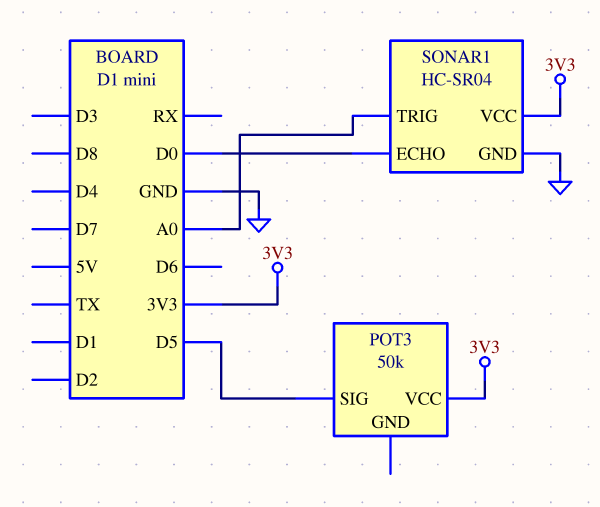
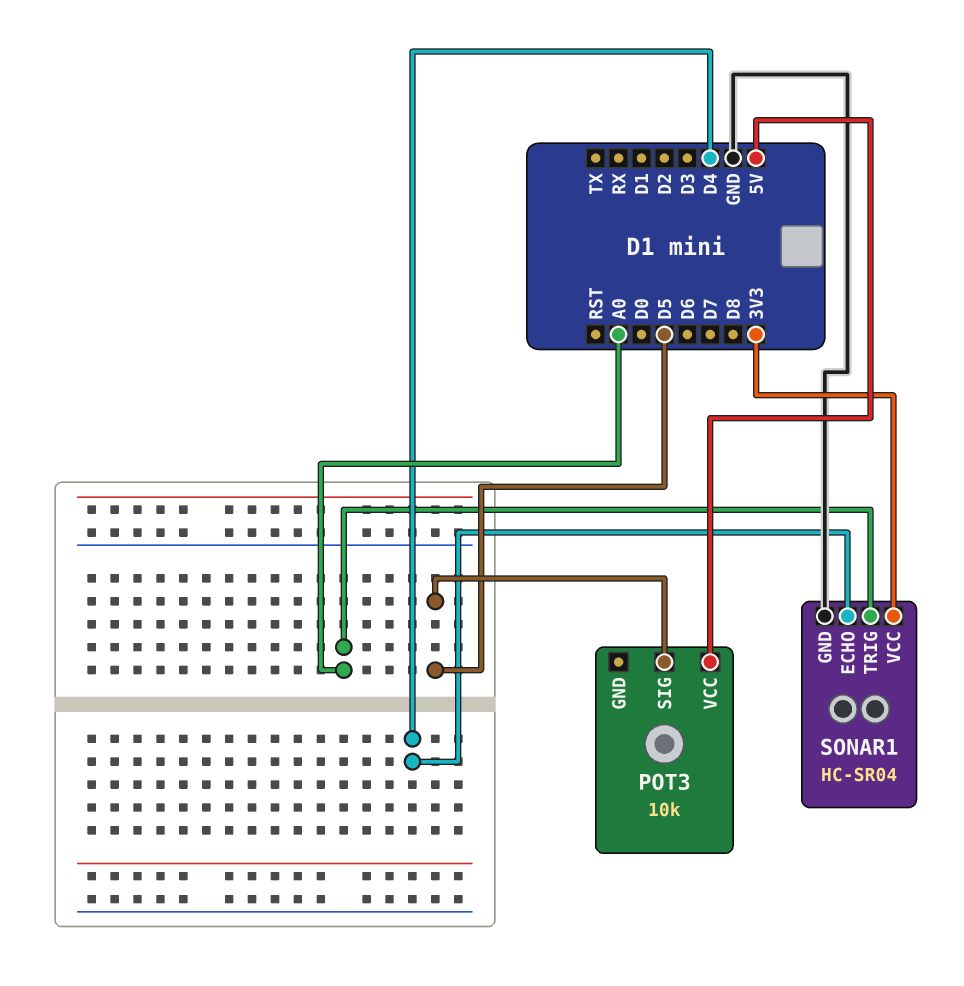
POT3: 50k -> 10k
POT3 pin VCC: 3V3 -> 5V
SONAR1 pin ECHO: D0 -> D4

